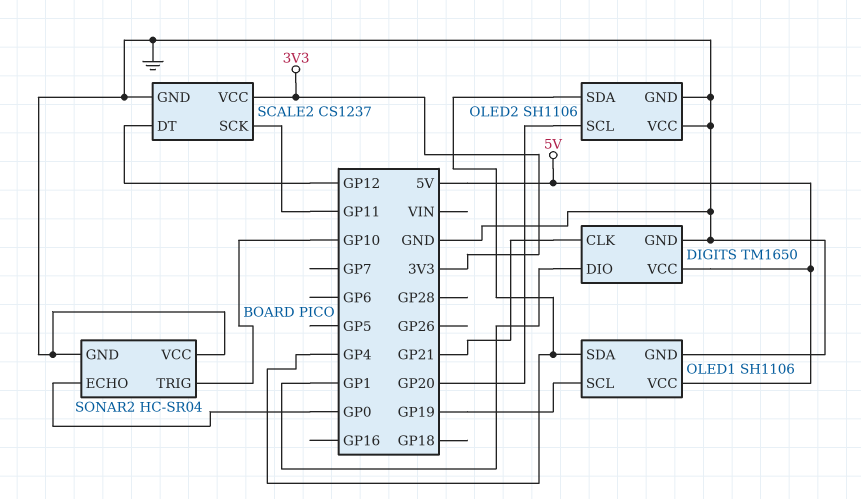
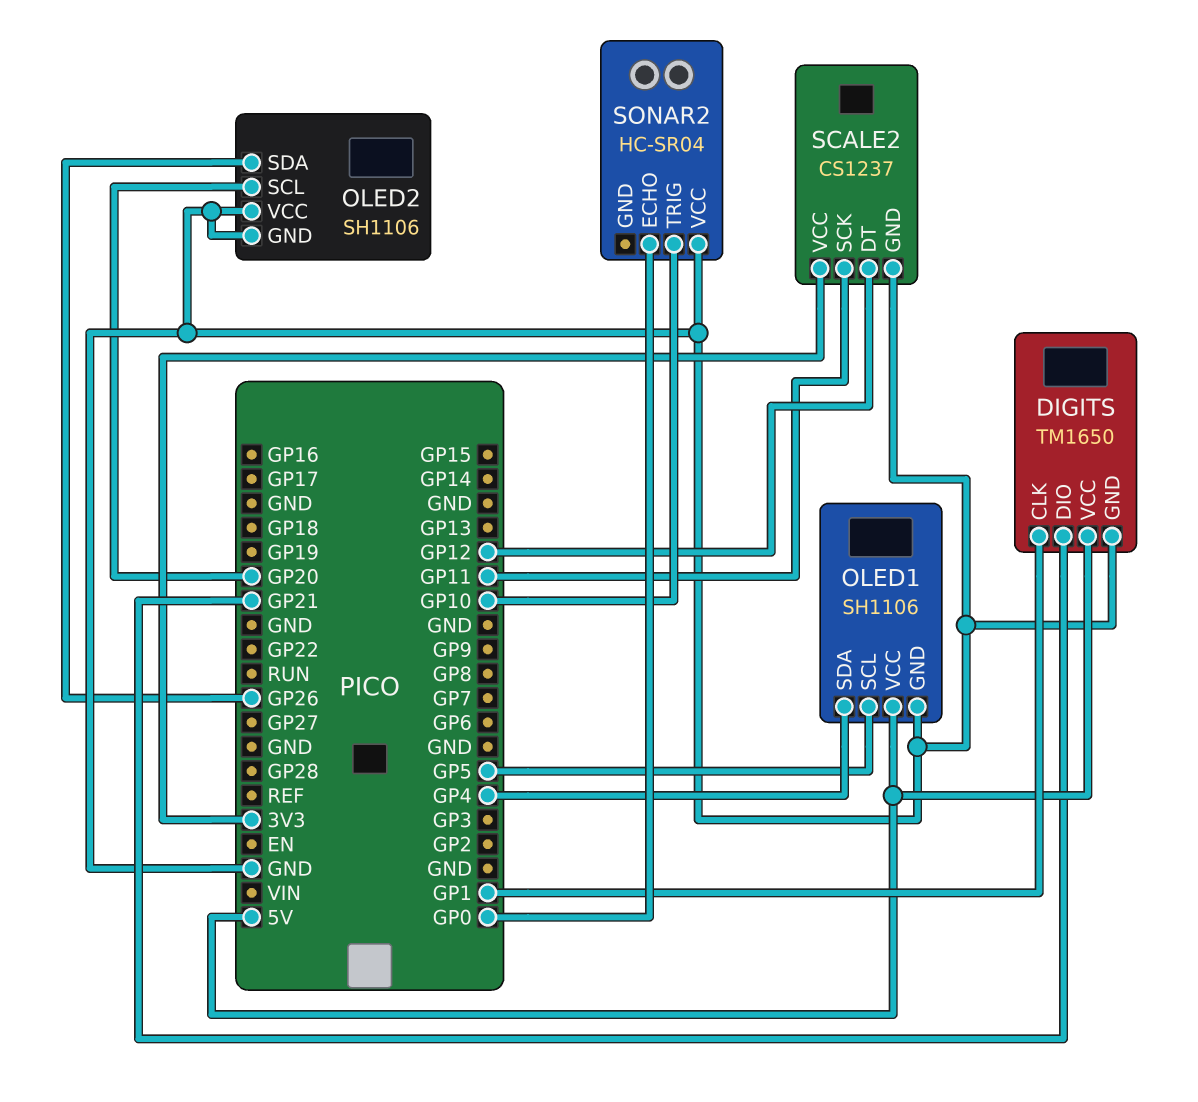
DIGITS pin CLK: GP21 -> GP1
DIGITS pin DIO: GP1 -> GP21
OLED1 pin SCL: GP19 -> GP5
OLED2 pin SDA: GP4 -> GP26
SONAR2 pin GND: GND -> none

